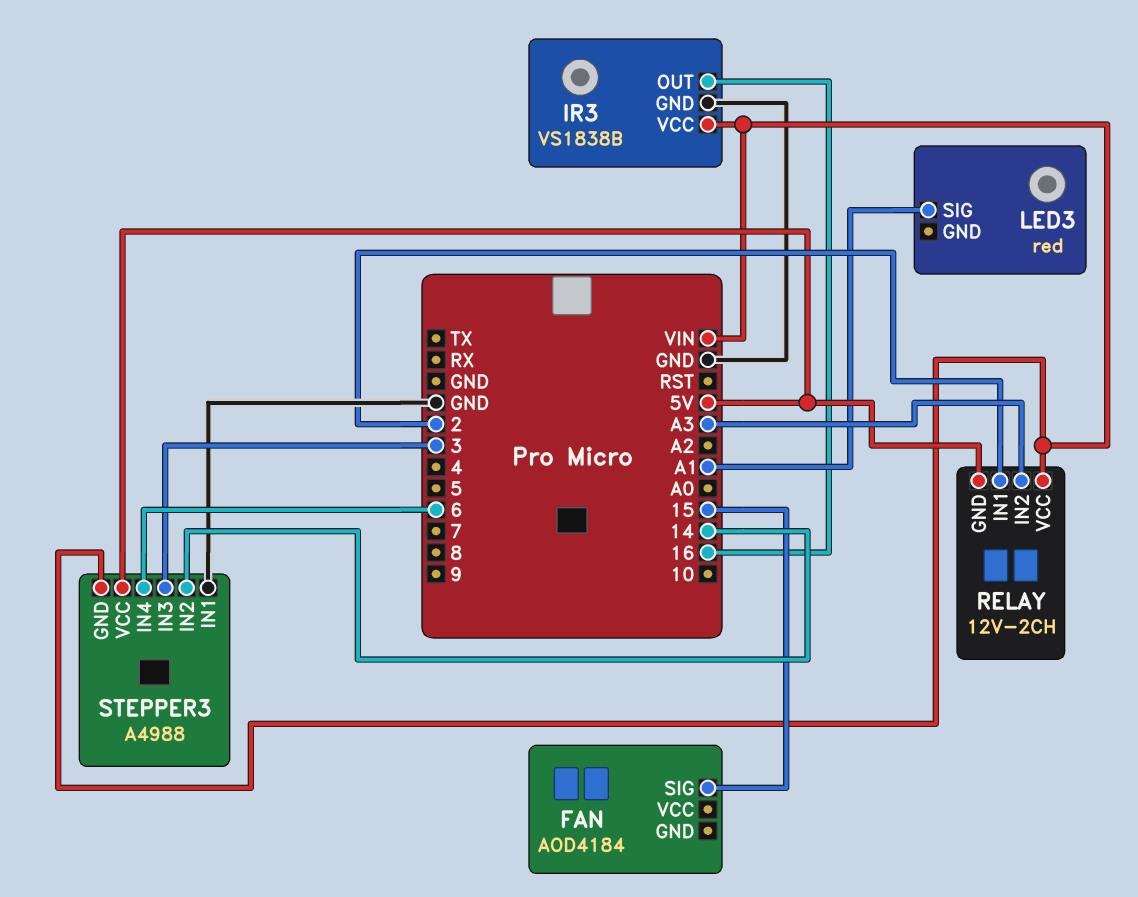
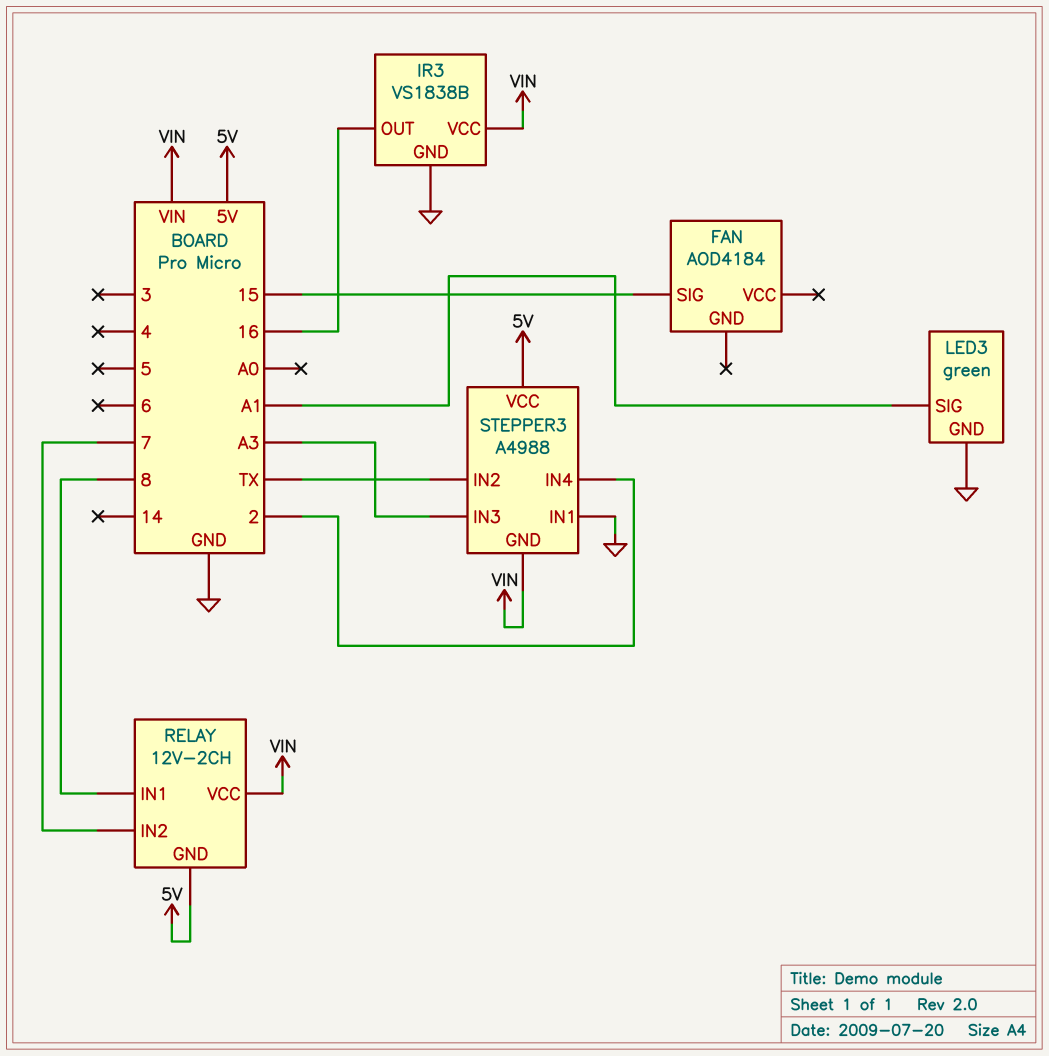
LED3: red -> green
LED3 pin GND: none -> GND
RELAY pin IN1: 2 -> 8
RELAY pin IN2: A3 -> 7
STEPPER3 pin IN2: 14 -> TX
STEPPER3 pin IN3: 3 -> A3
STEPPER3 pin IN4: 6 -> 2

